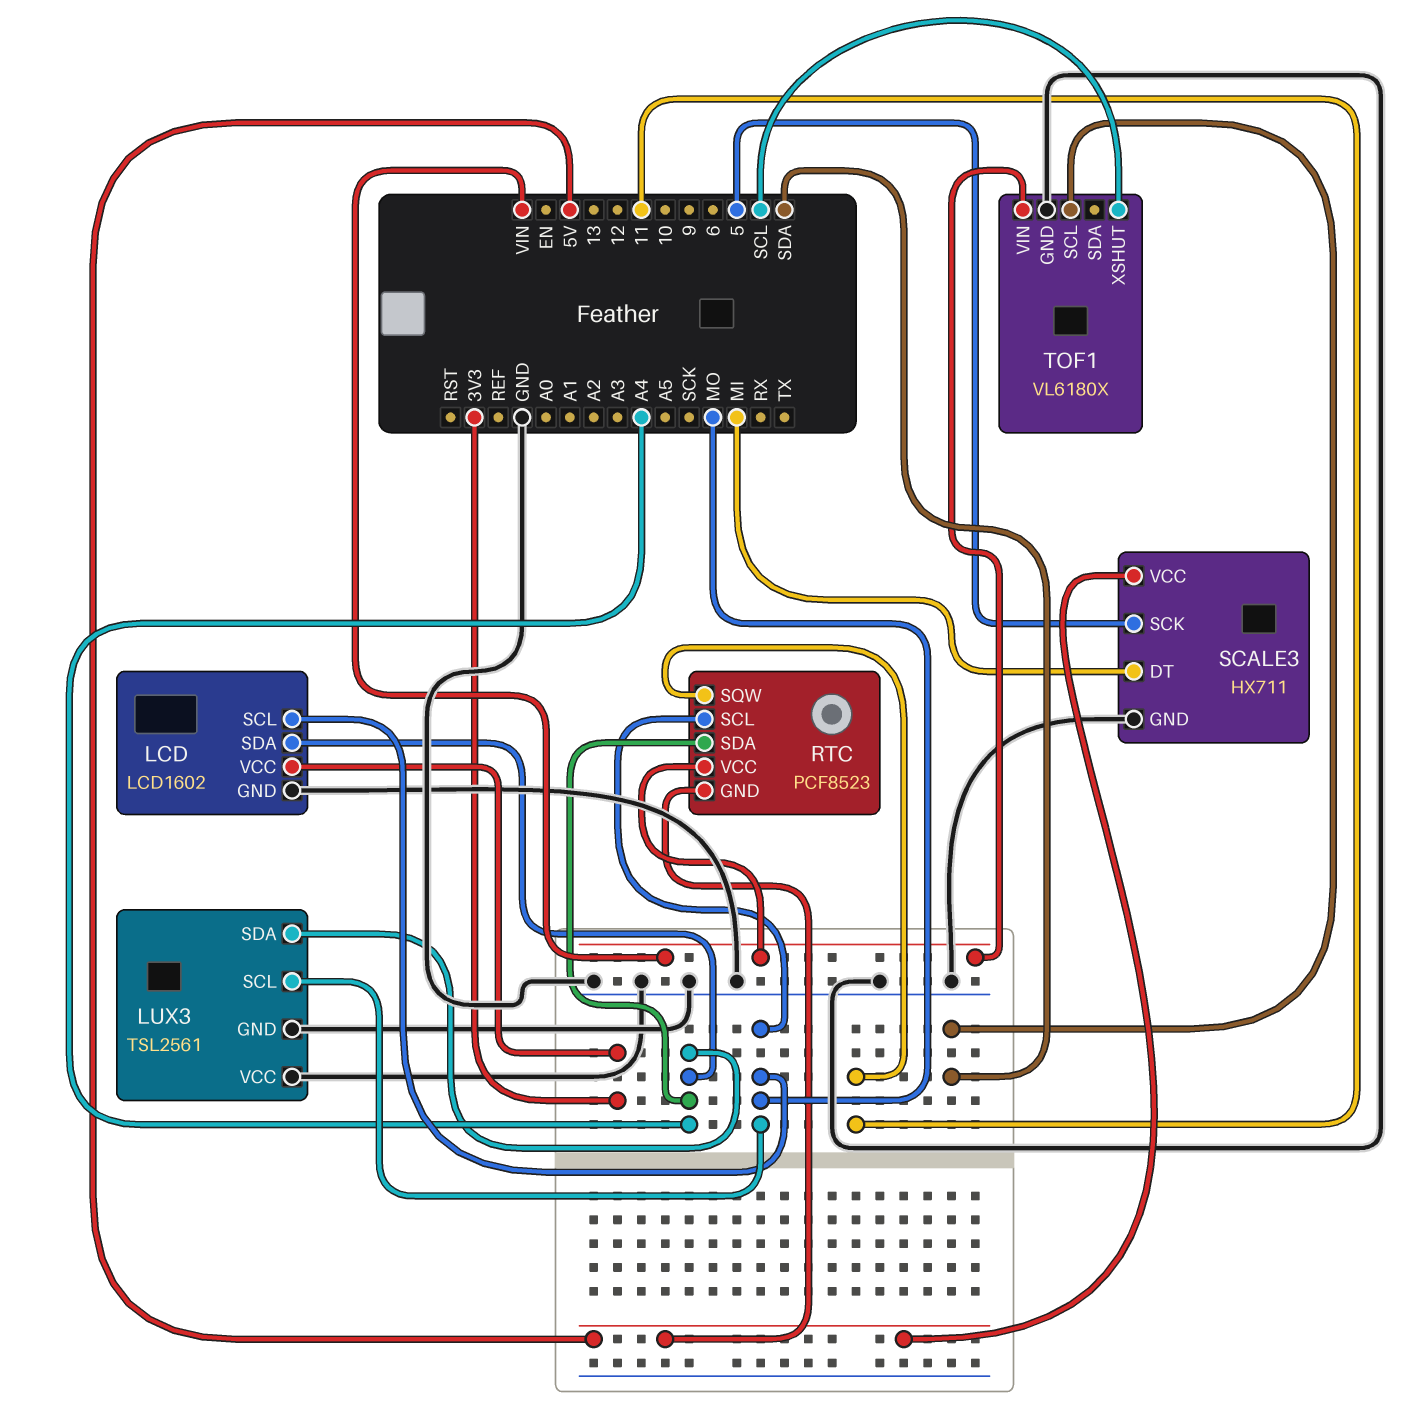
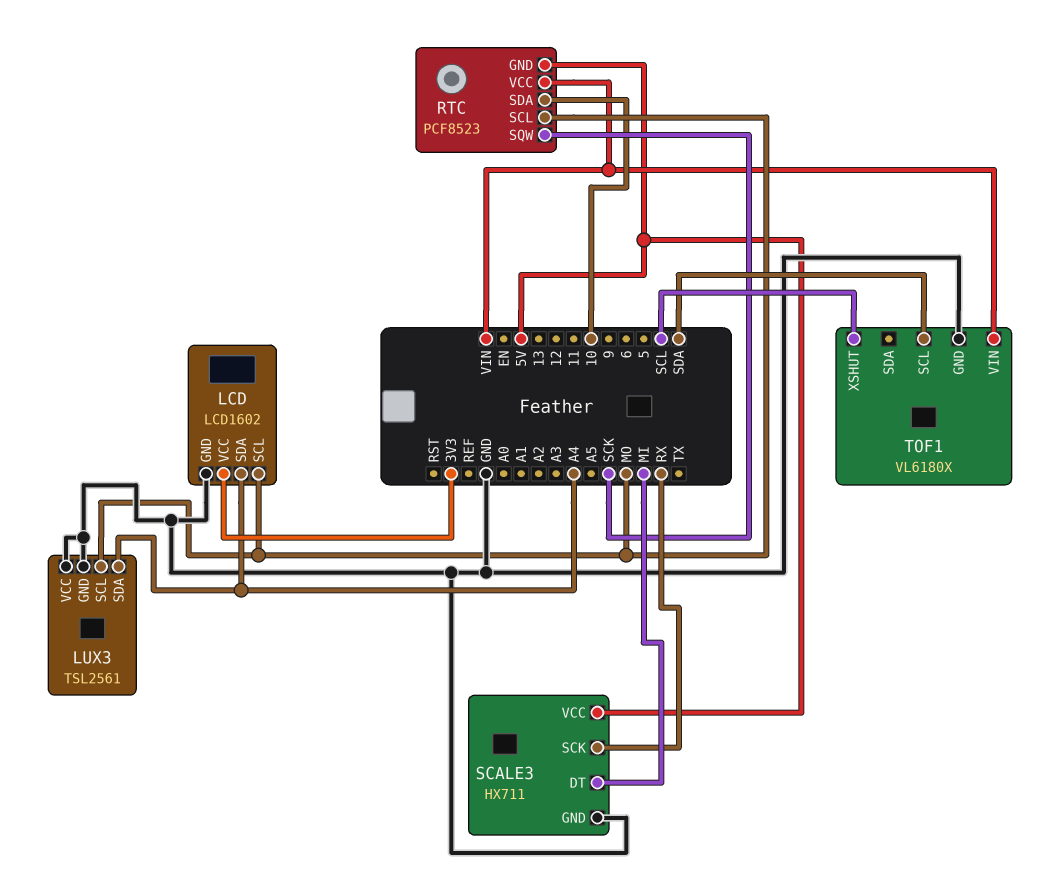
RTC pin SDA: A4 -> 10
RTC pin SQW: 11 -> SCK
SCALE3 pin SCK: 5 -> RX

